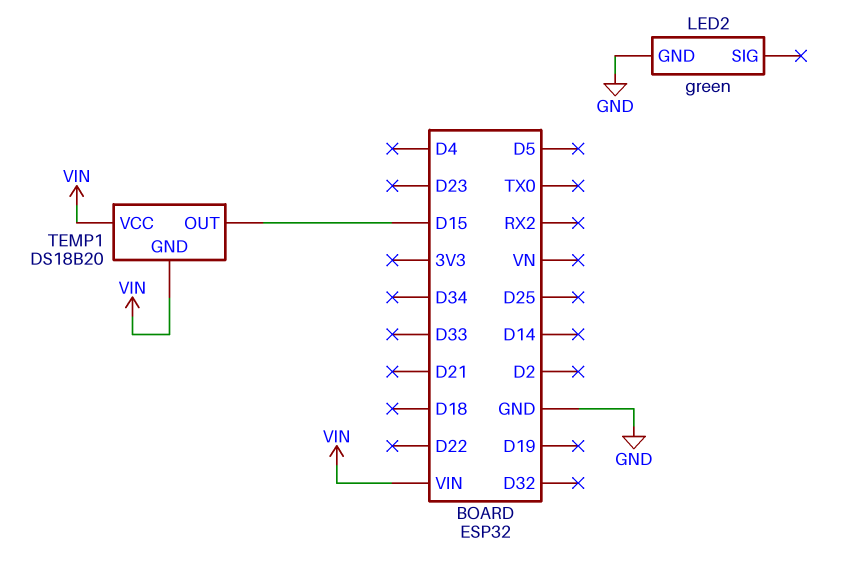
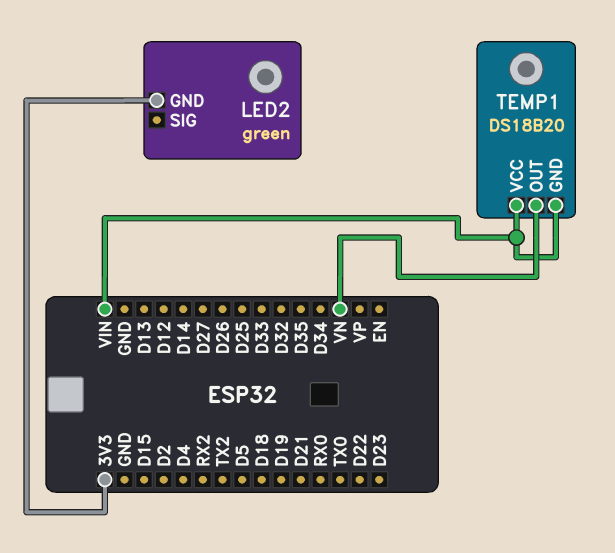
LED2 pin GND: GND -> 3V3
TEMP1 pin OUT: D15 -> VN

